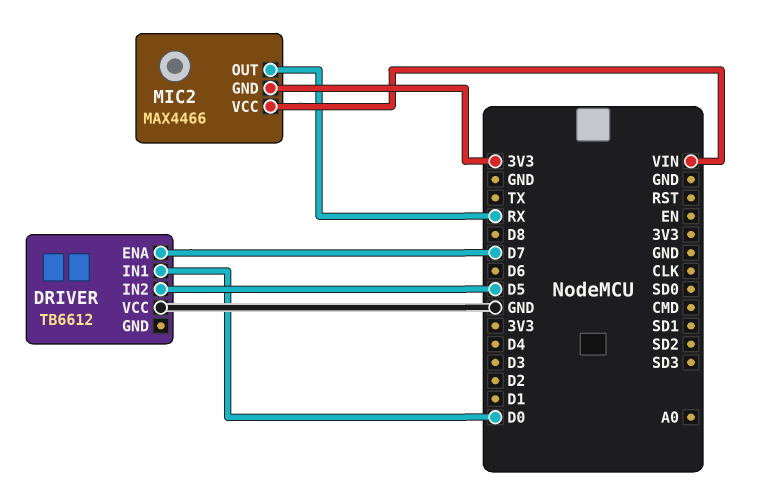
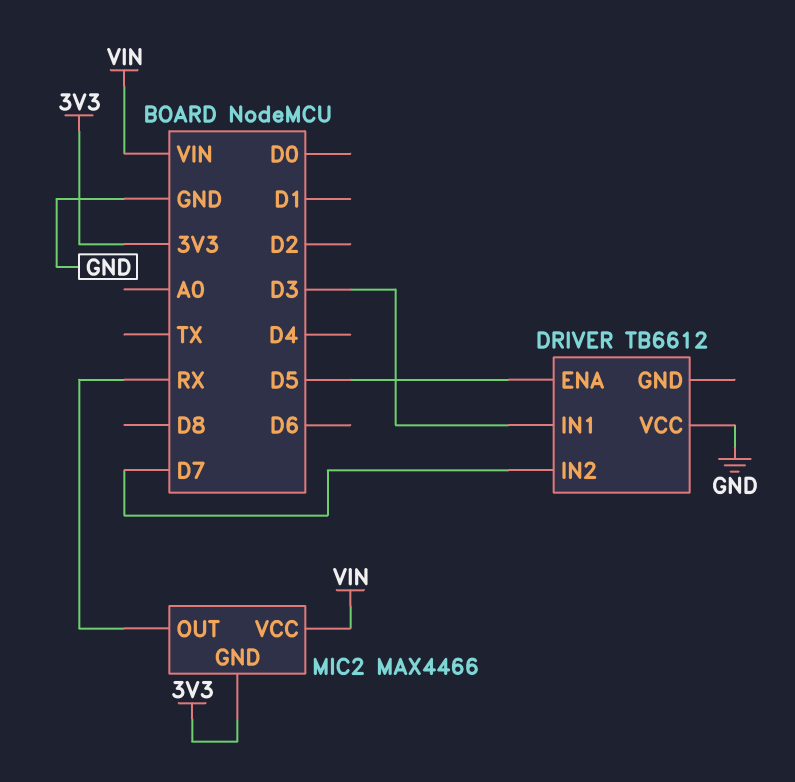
DRIVER pin ENA: D7 -> D5
DRIVER pin IN1: D0 -> D3
DRIVER pin IN2: D5 -> D7

